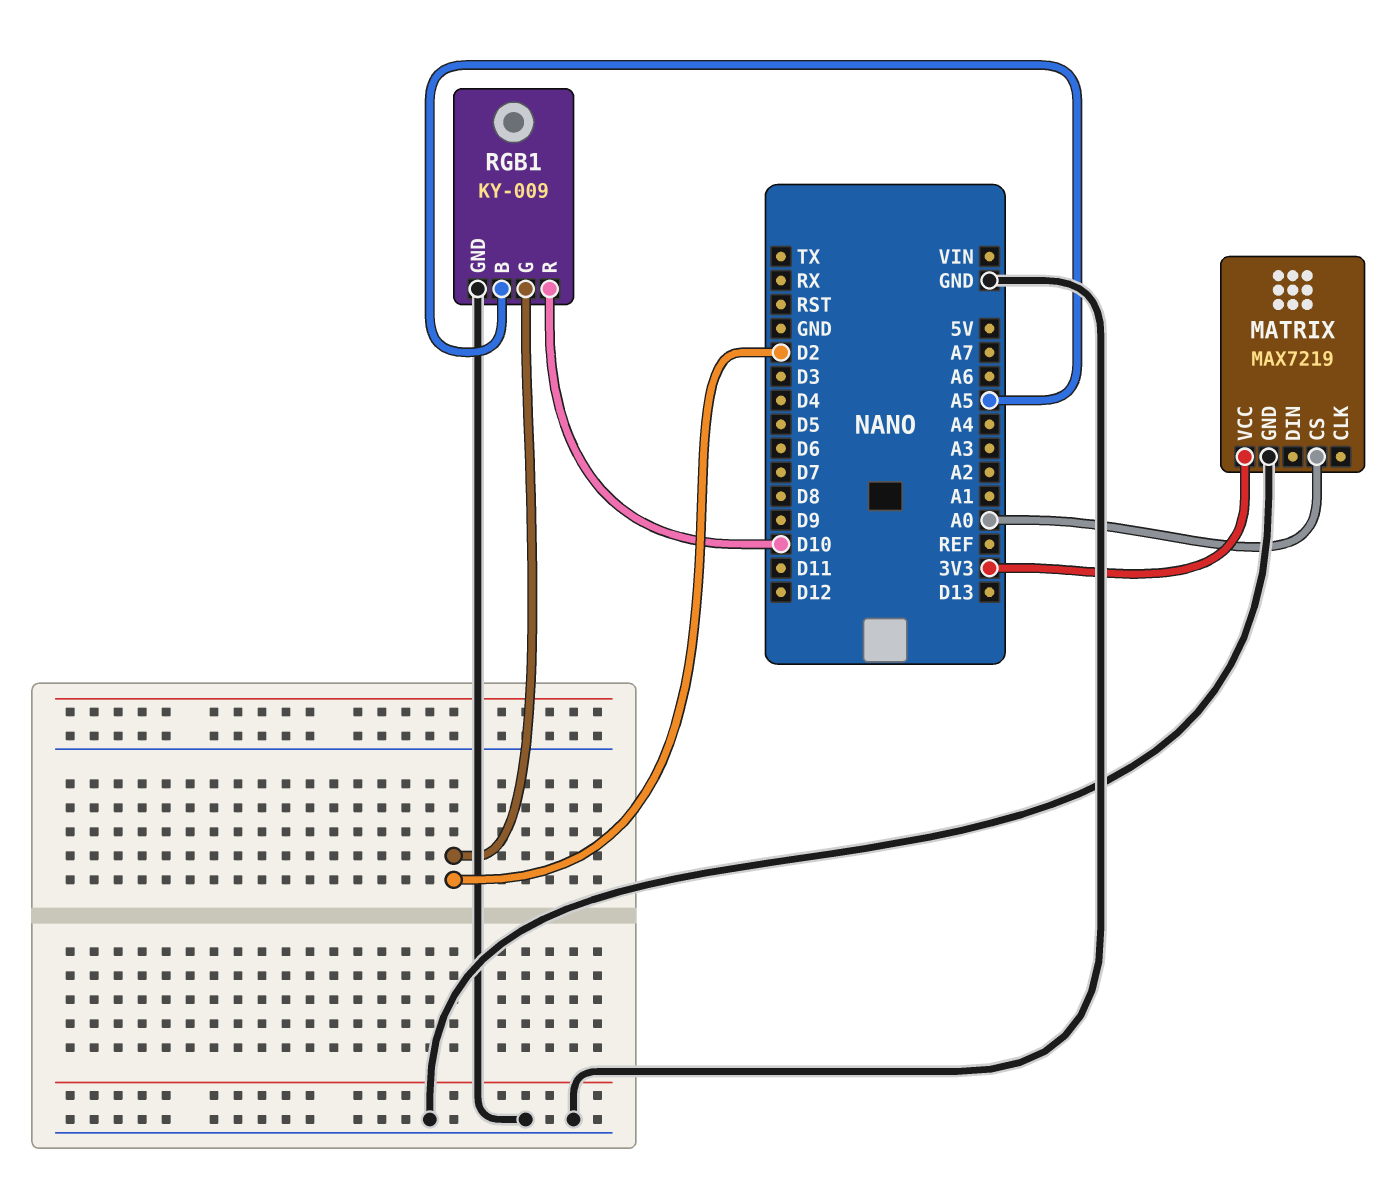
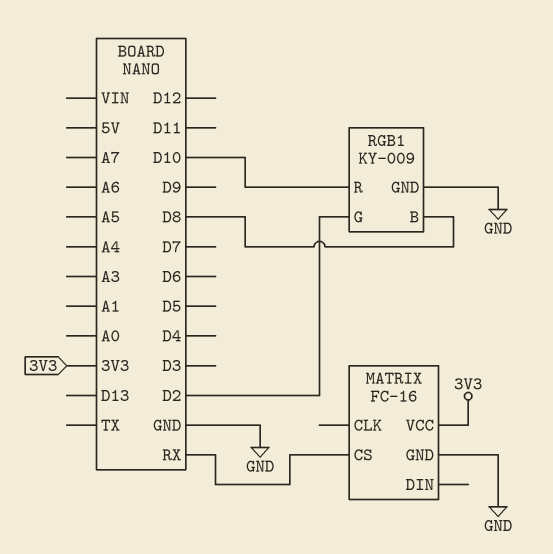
MATRIX: MAX7219 -> FC-16
MATRIX pin CS: A0 -> RX
RGB1 pin B: A5 -> D8

